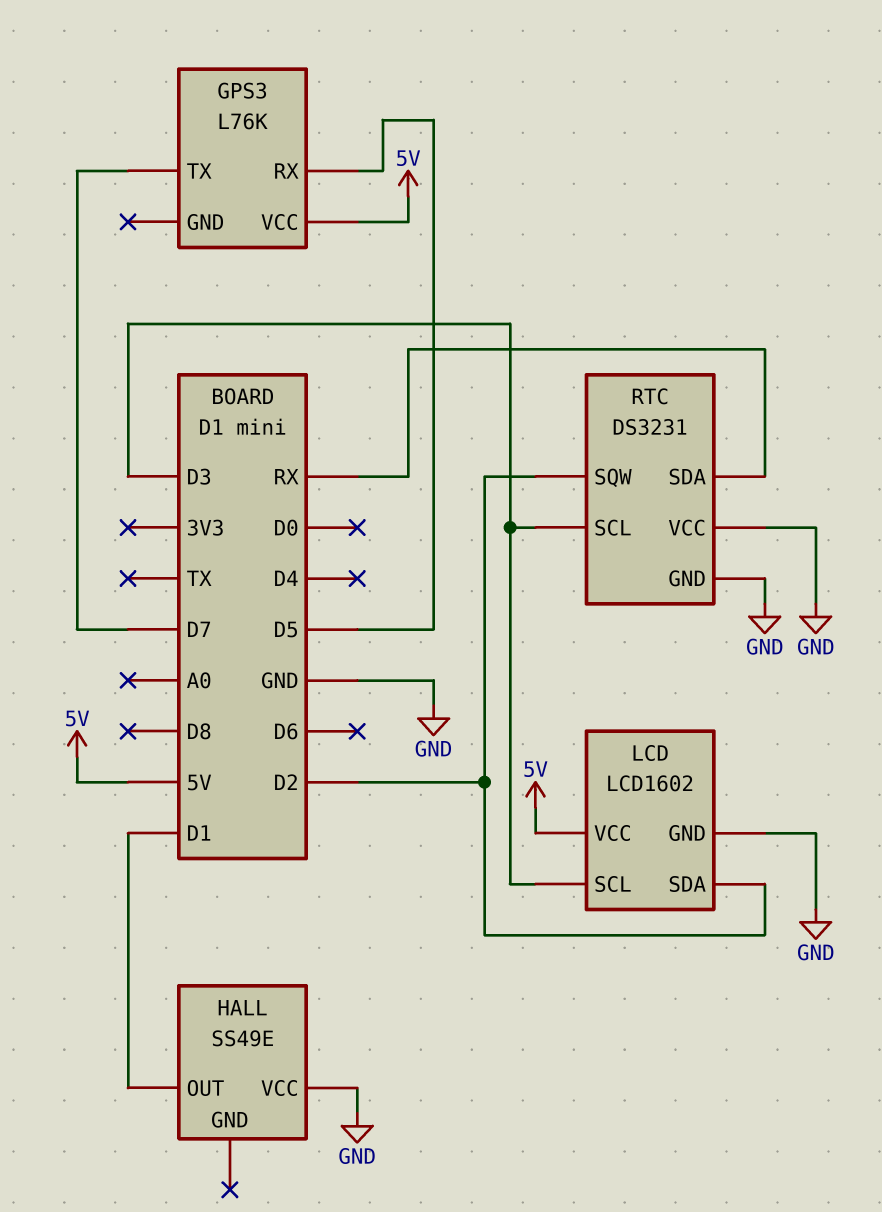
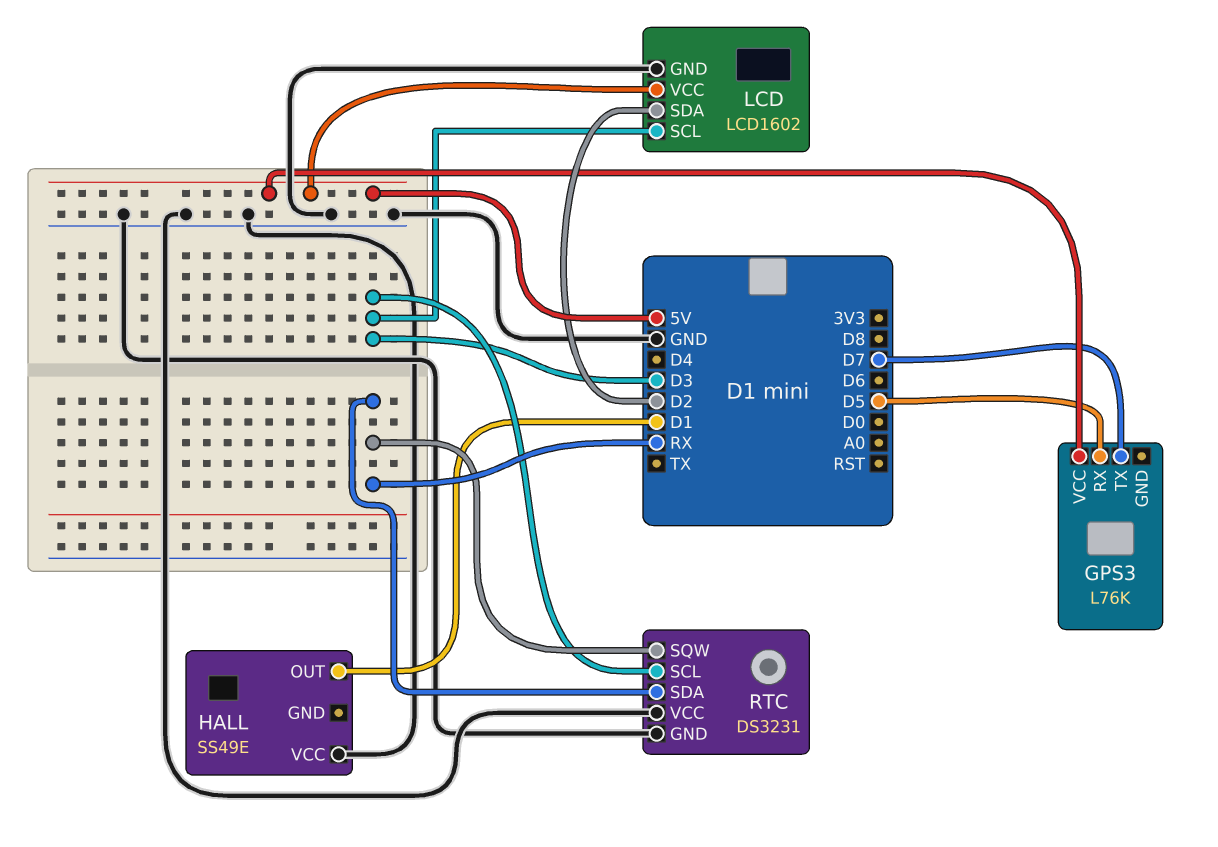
RTC pin SQW: D2 -> RX

